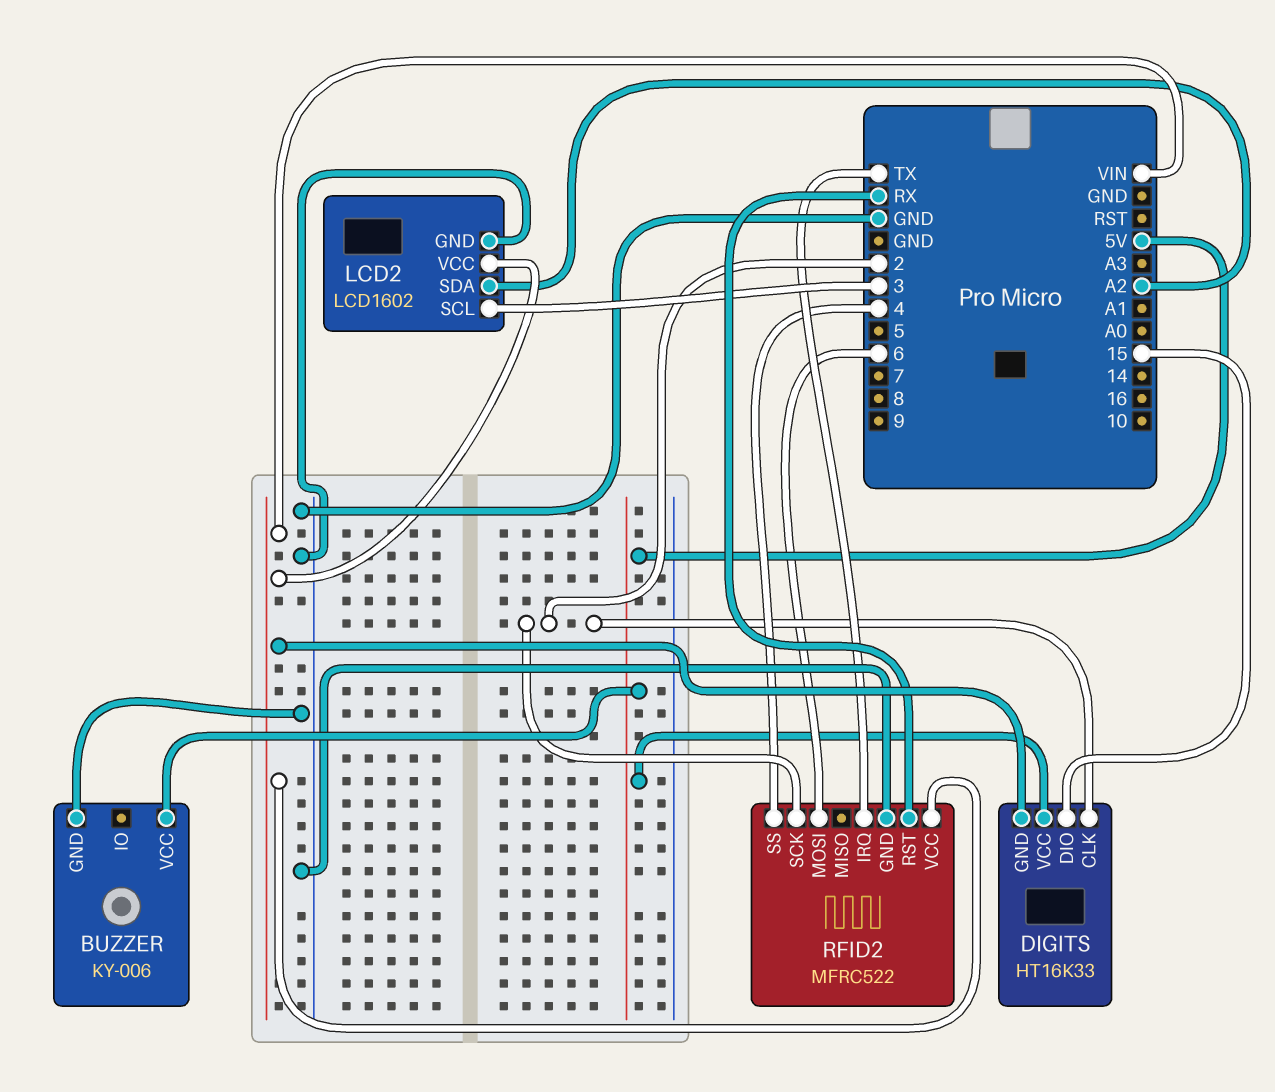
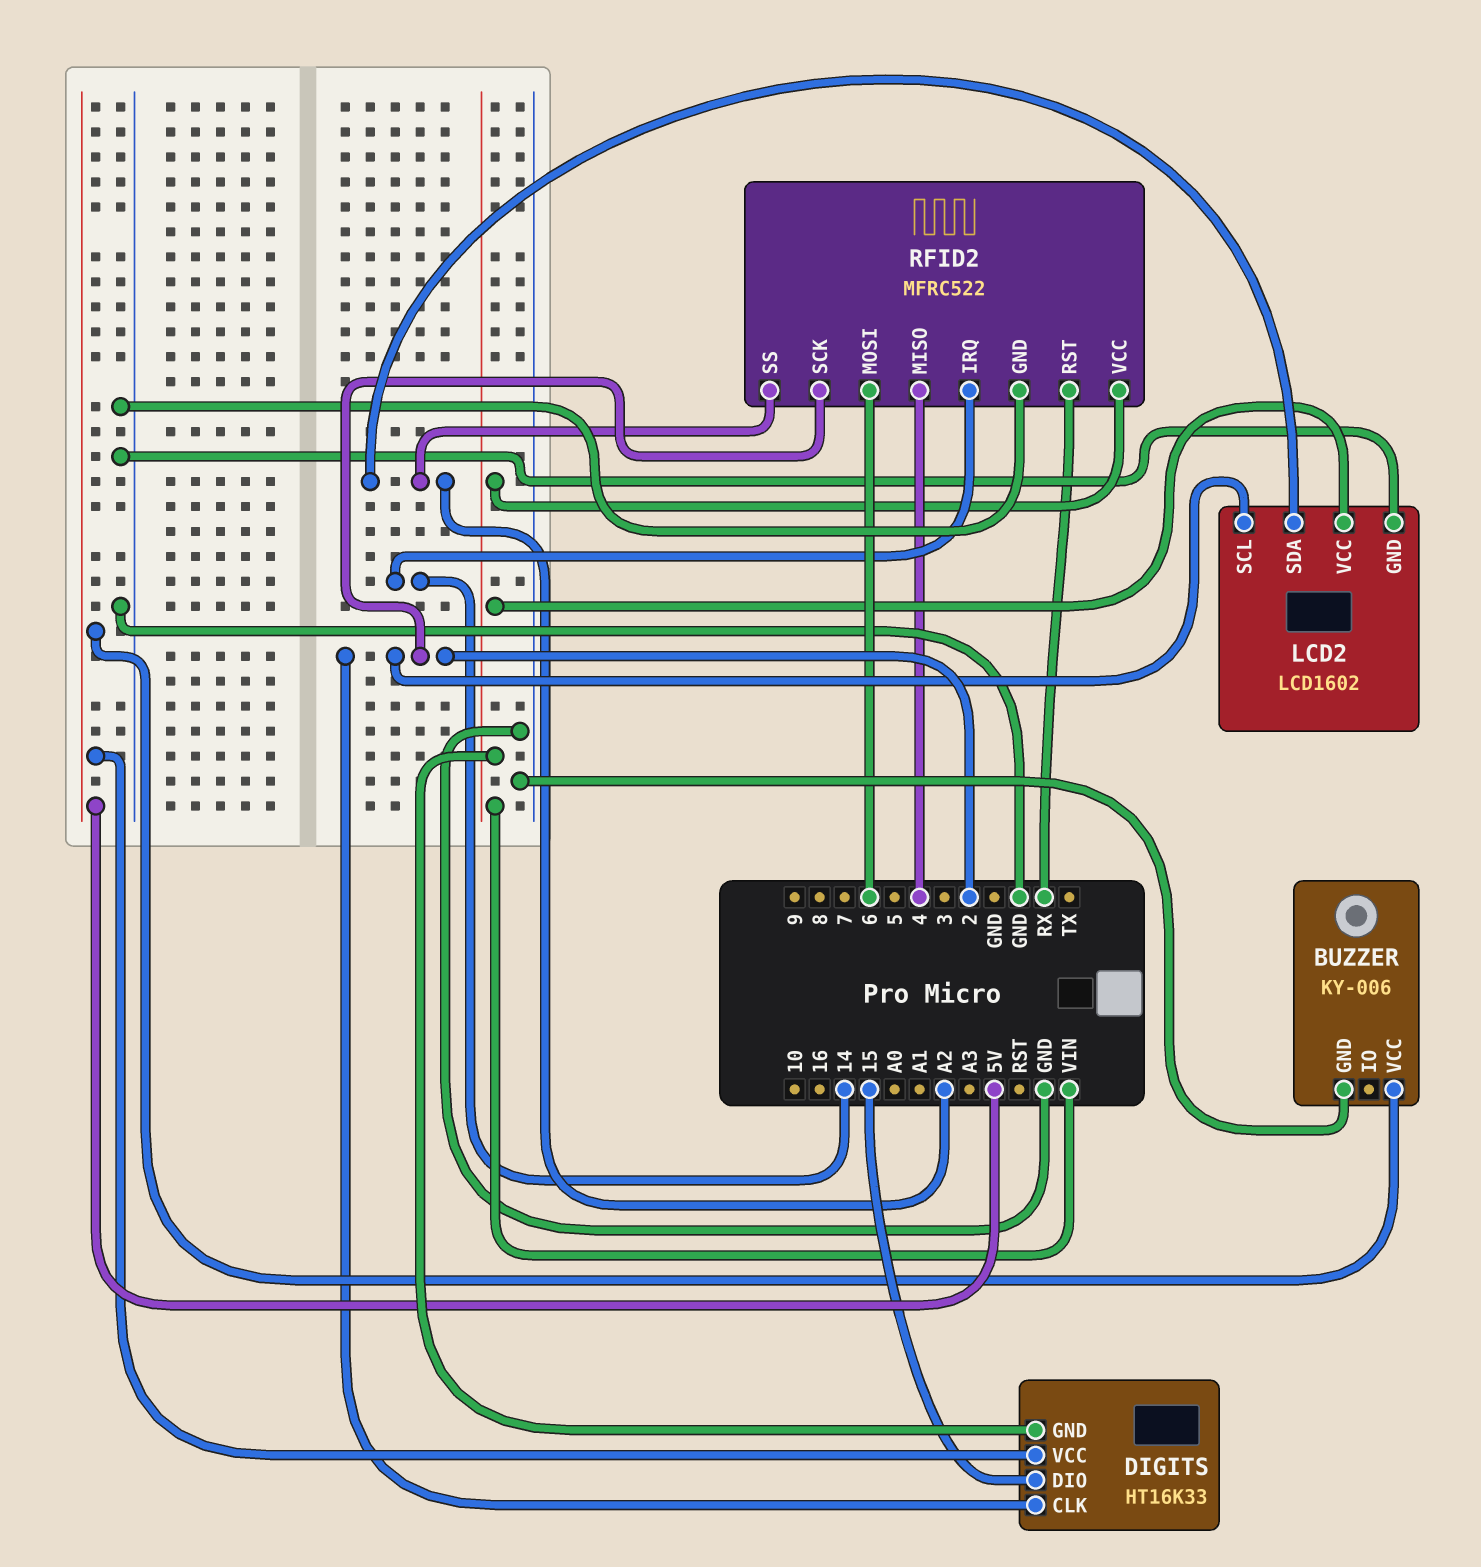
LCD2 pin SCL: 3 -> 2
RFID2 pin IRQ: TX -> 14
RFID2 pin MISO: none -> 4
RFID2 pin SS: 4 -> A2

